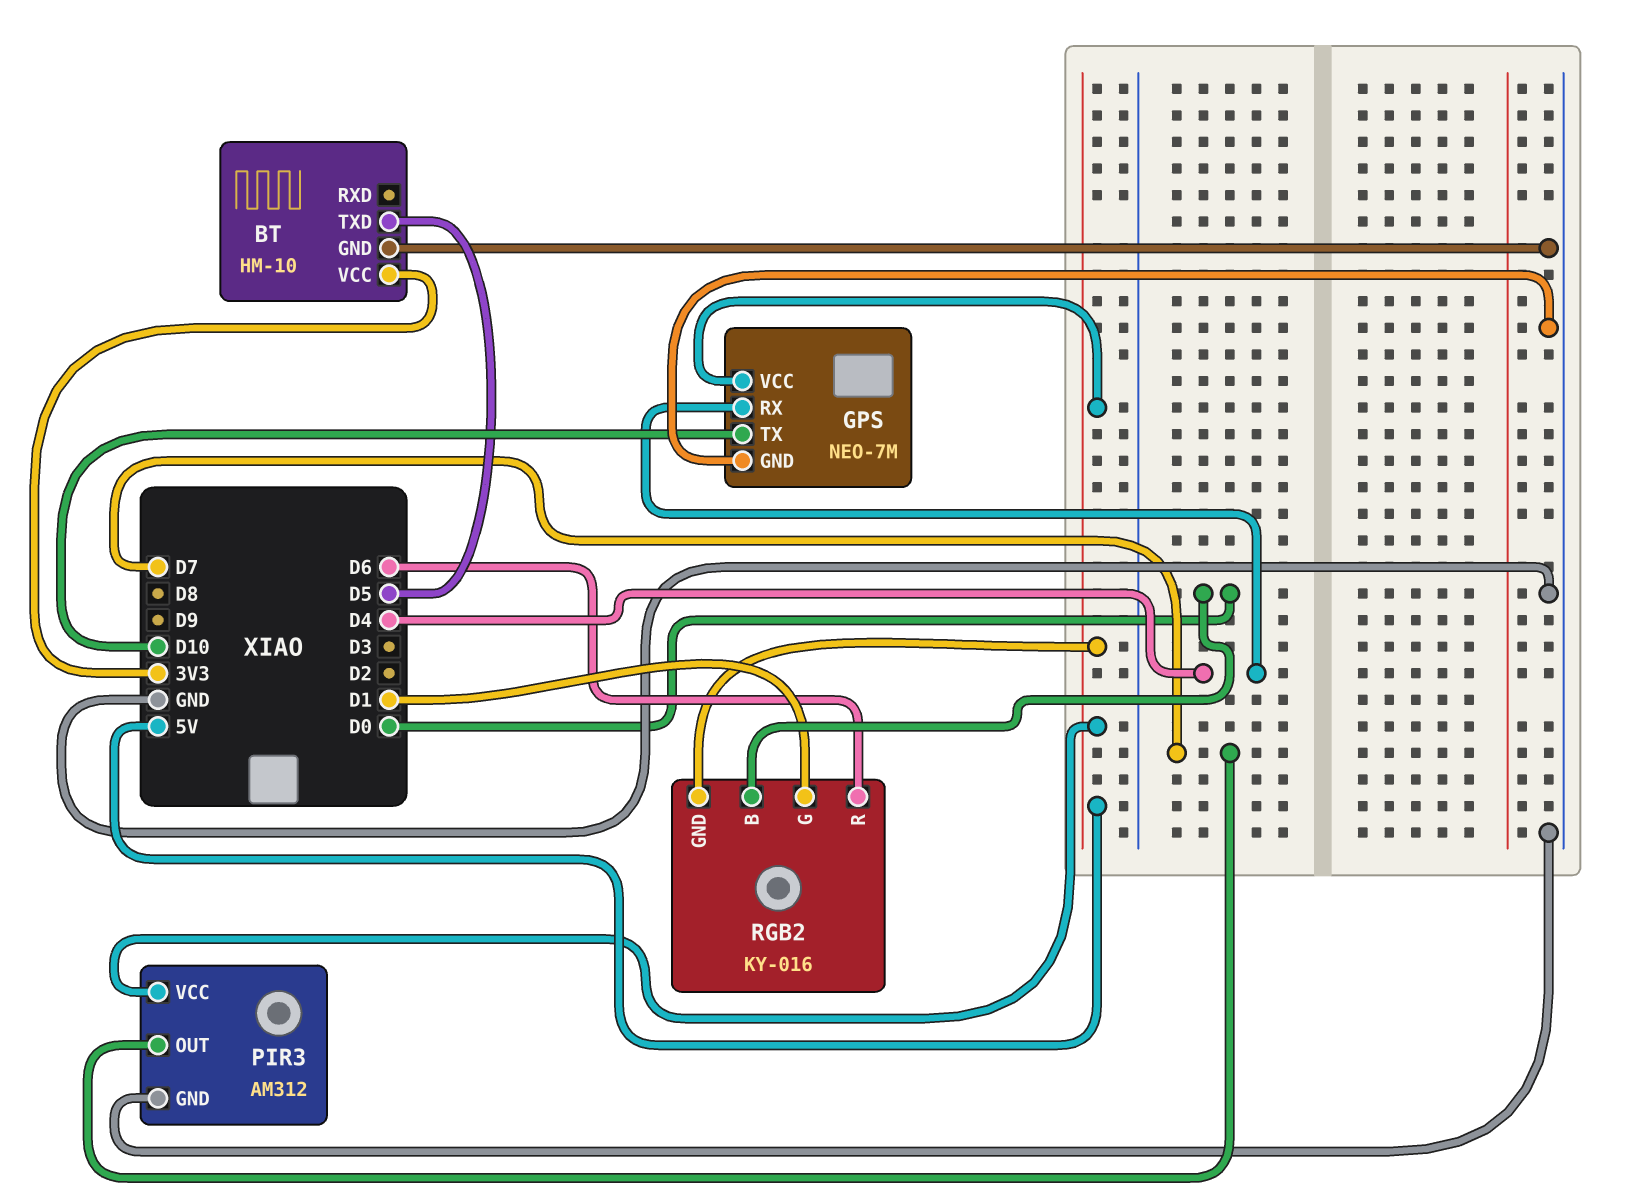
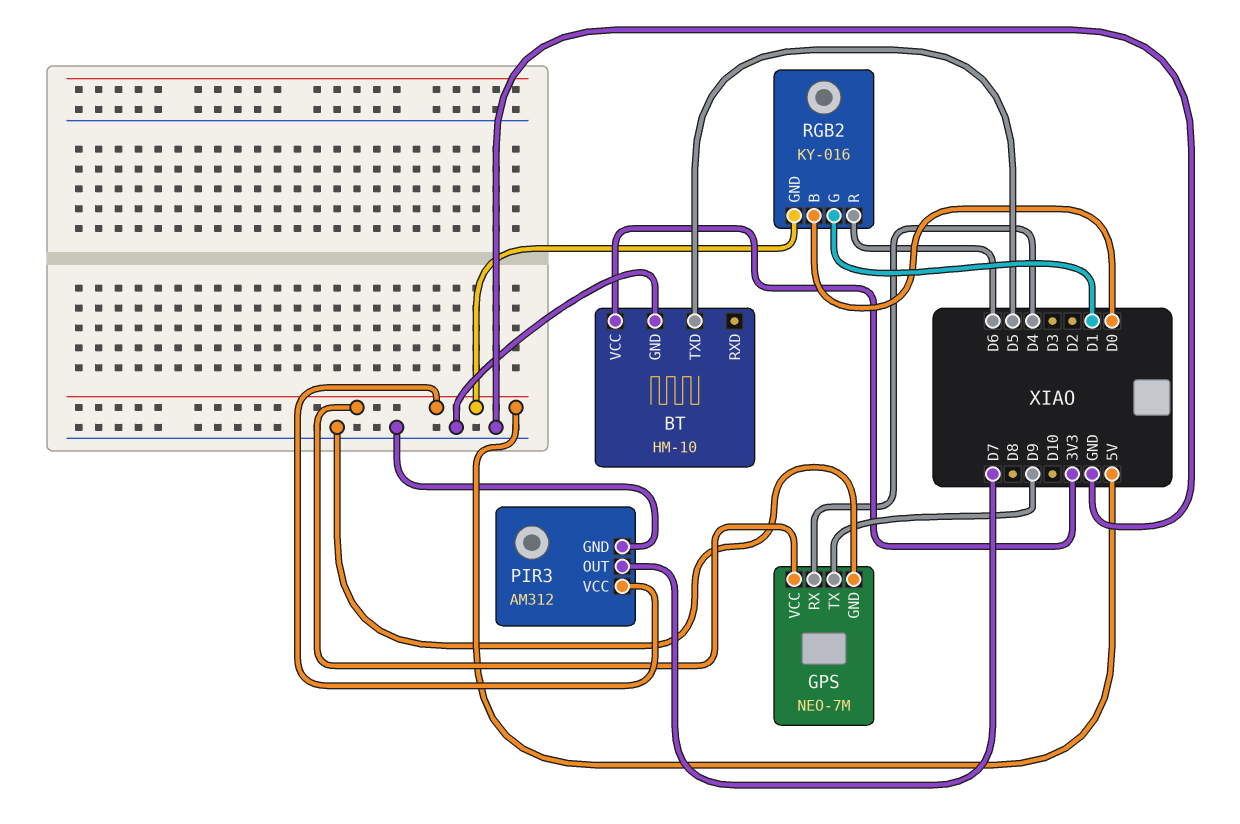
GPS pin TX: D10 -> D9

